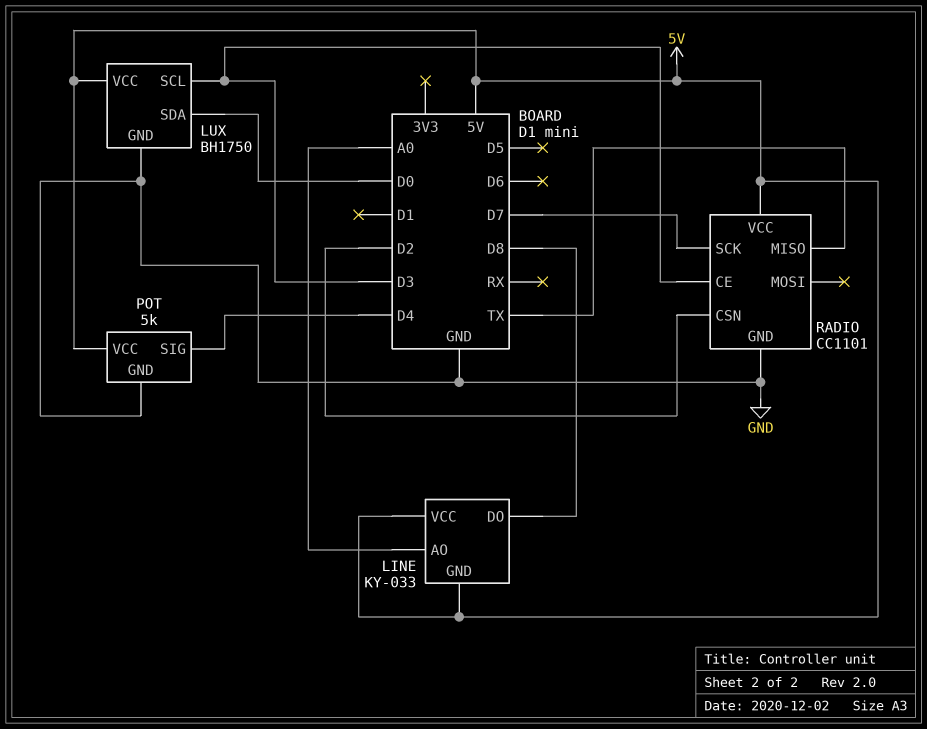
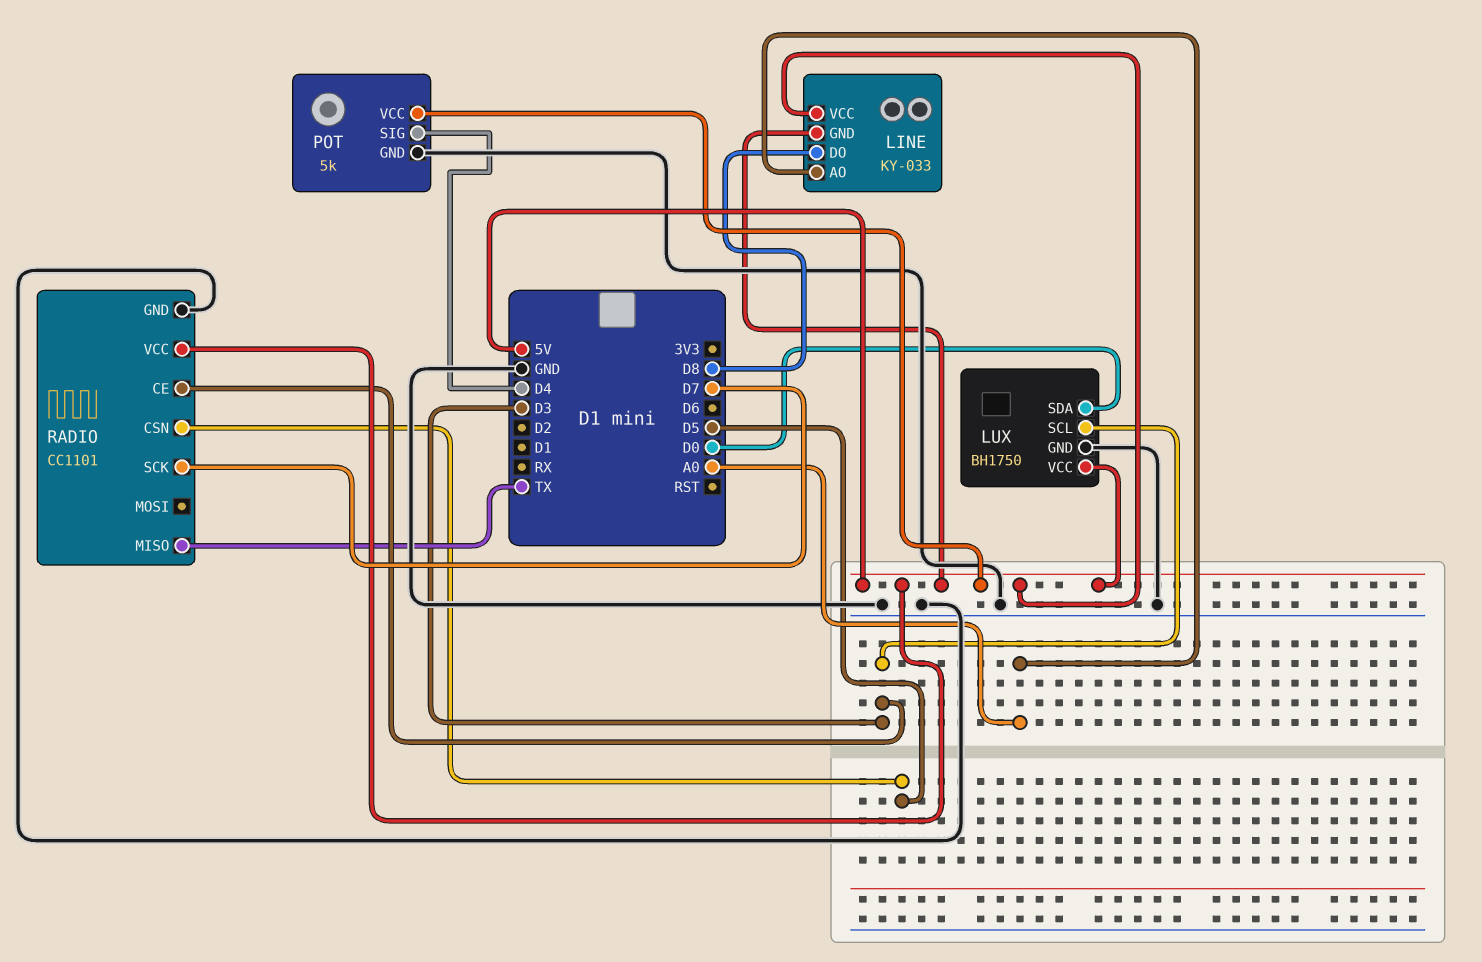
RADIO pin CSN: D2 -> D5

